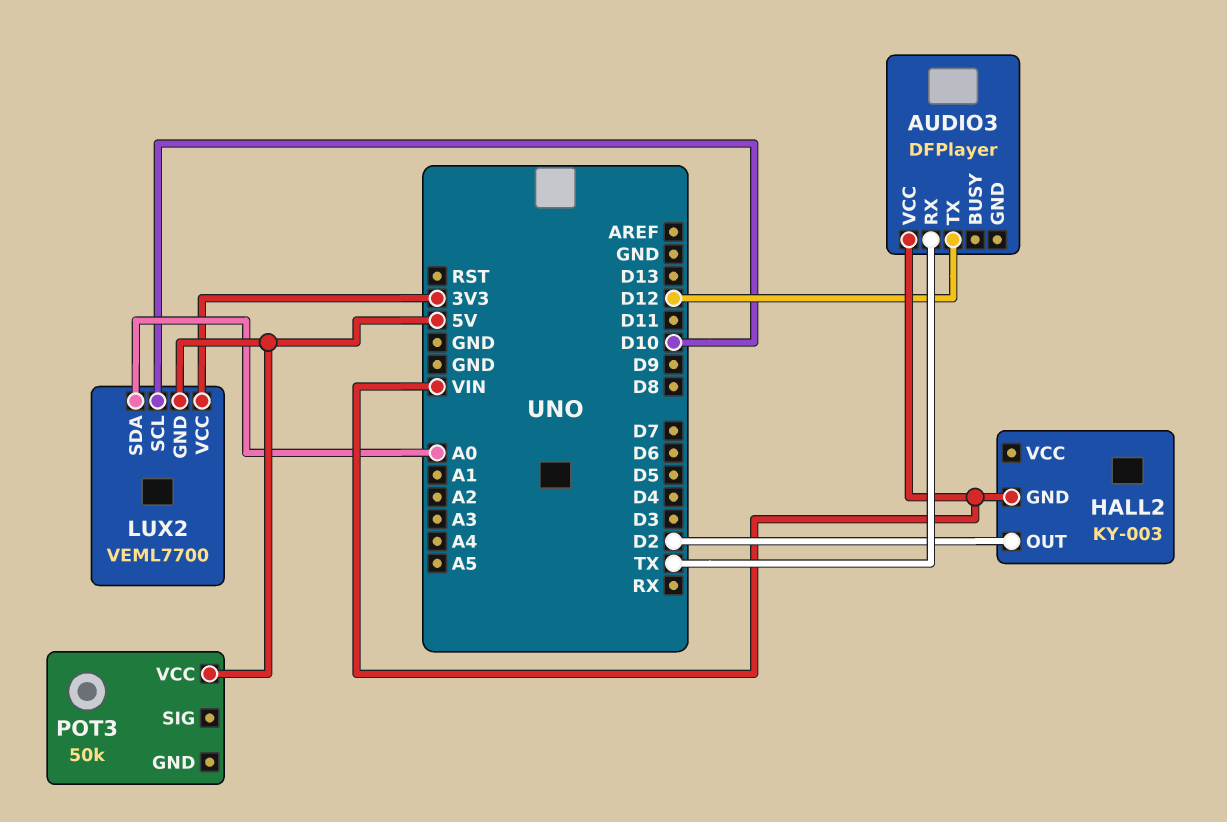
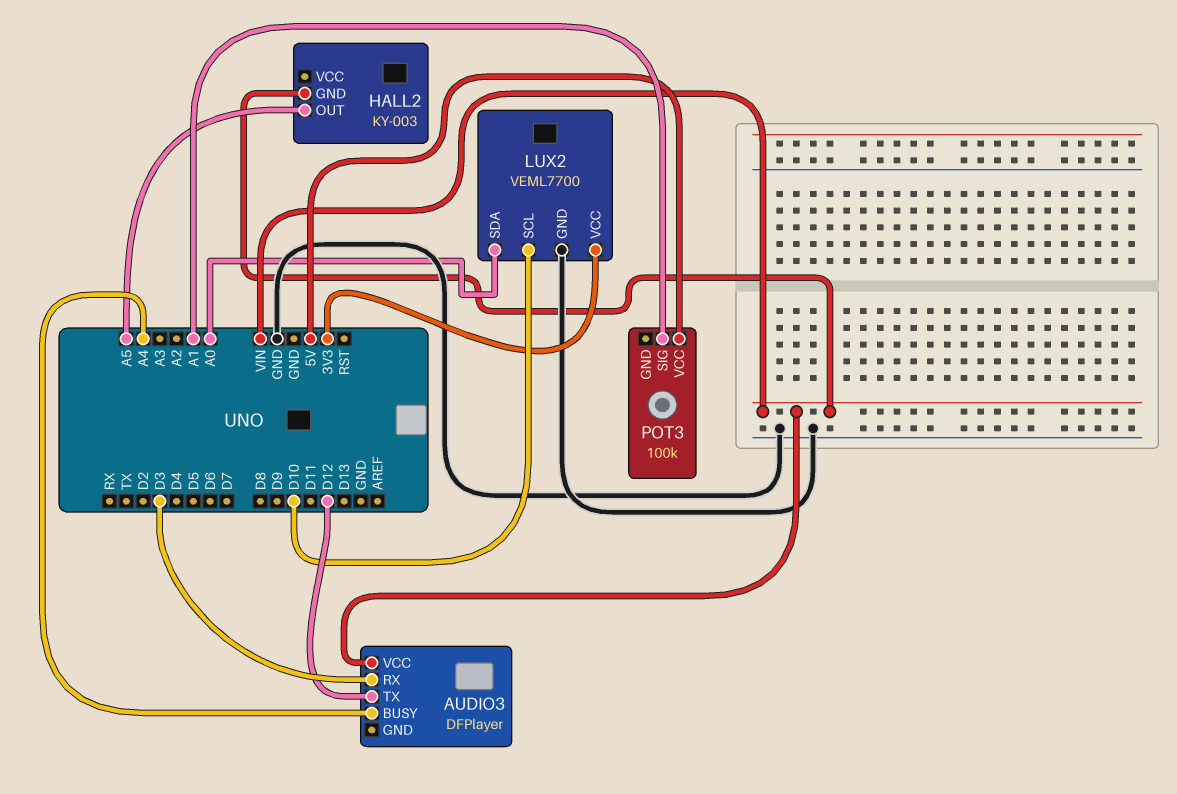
AUDIO3 pin BUSY: none -> A4
AUDIO3 pin RX: TX -> D3
HALL2 pin OUT: D2 -> A5
LUX2 pin GND: 5V -> GND
POT3: 50k -> 100k
POT3 pin SIG: none -> A1

